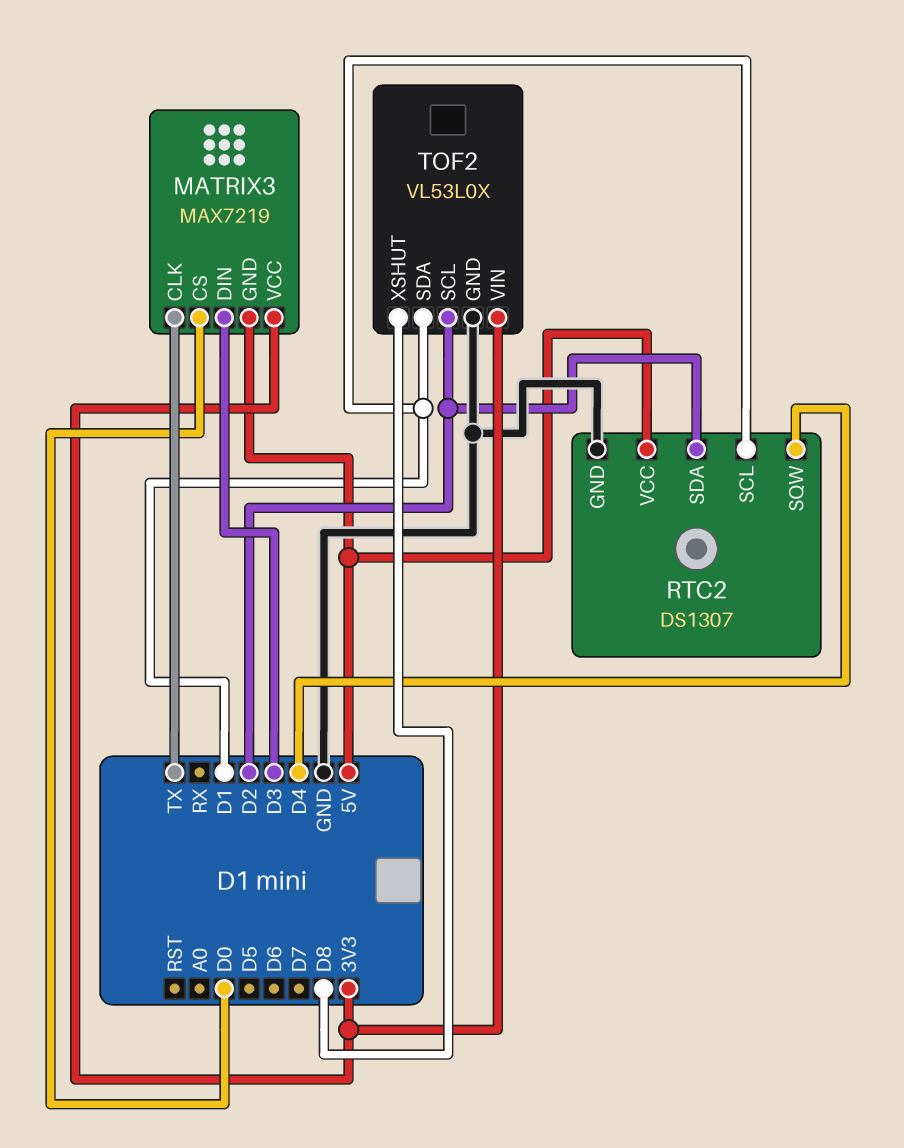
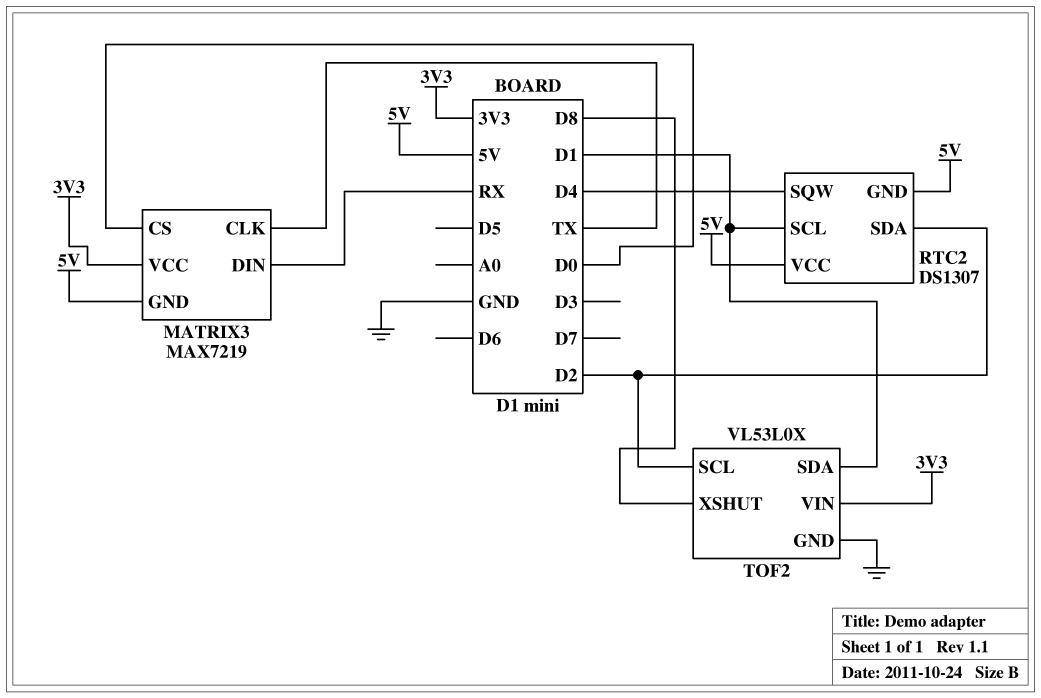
MATRIX3 pin DIN: D3 -> RX
RTC2 pin GND: GND -> 5V

